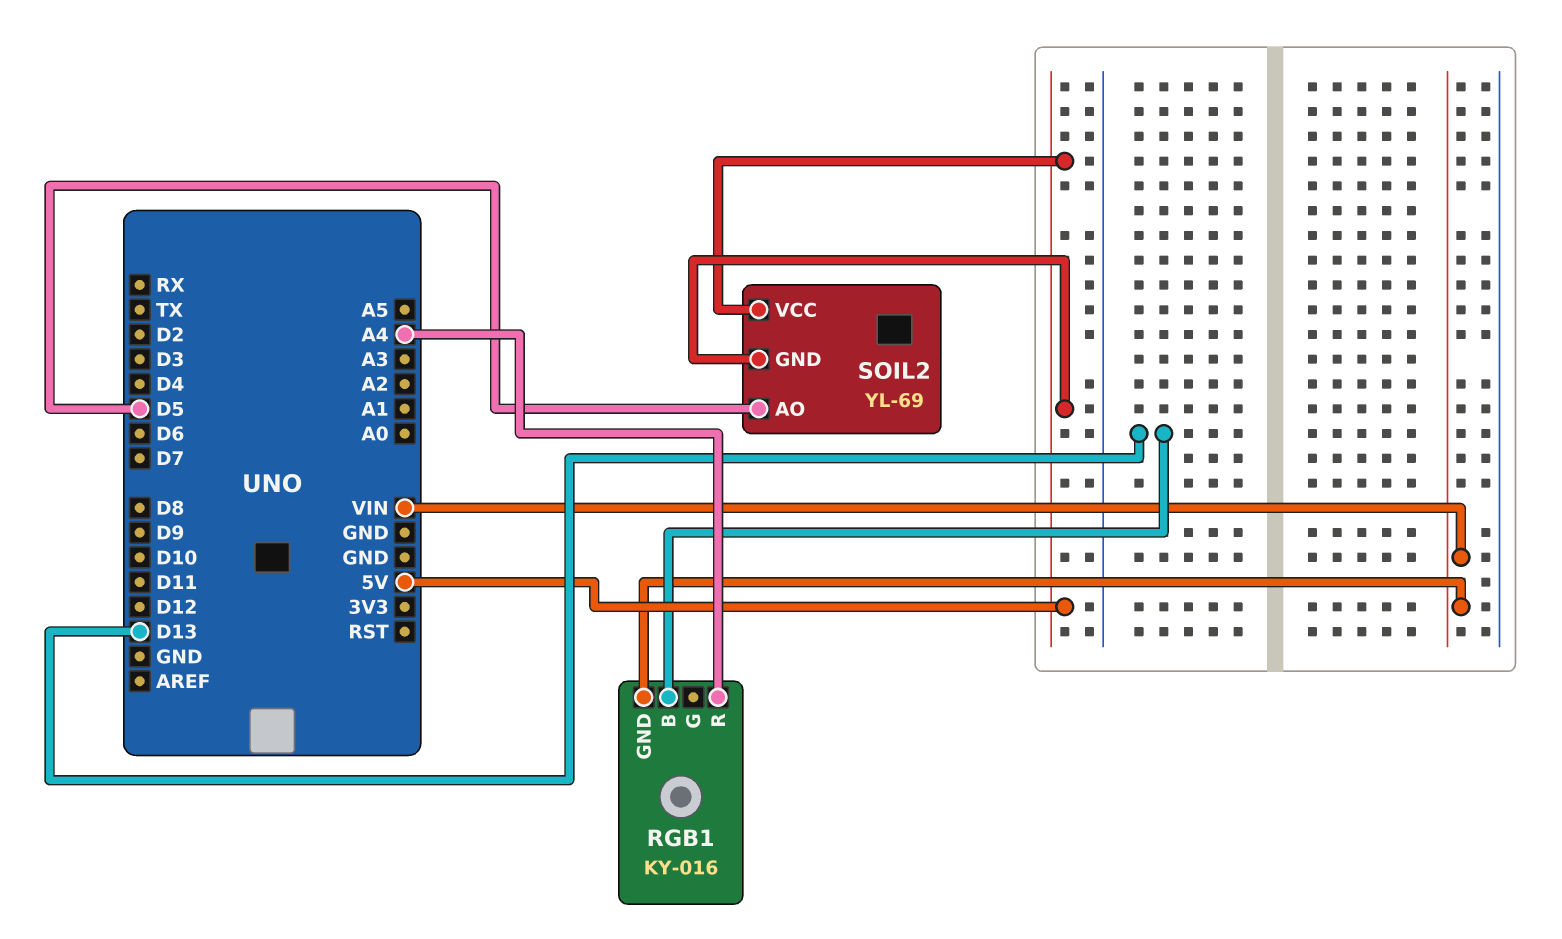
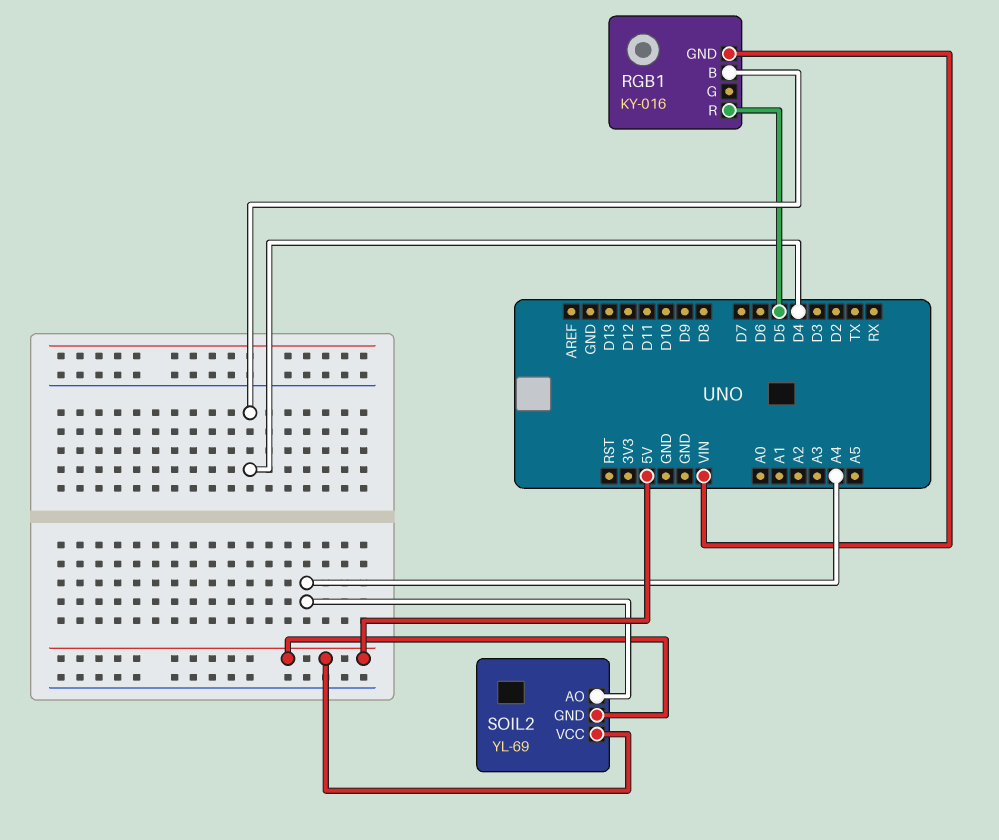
RGB1 pin B: D13 -> D4
RGB1 pin R: A4 -> D5
SOIL2 pin AO: D5 -> A4

